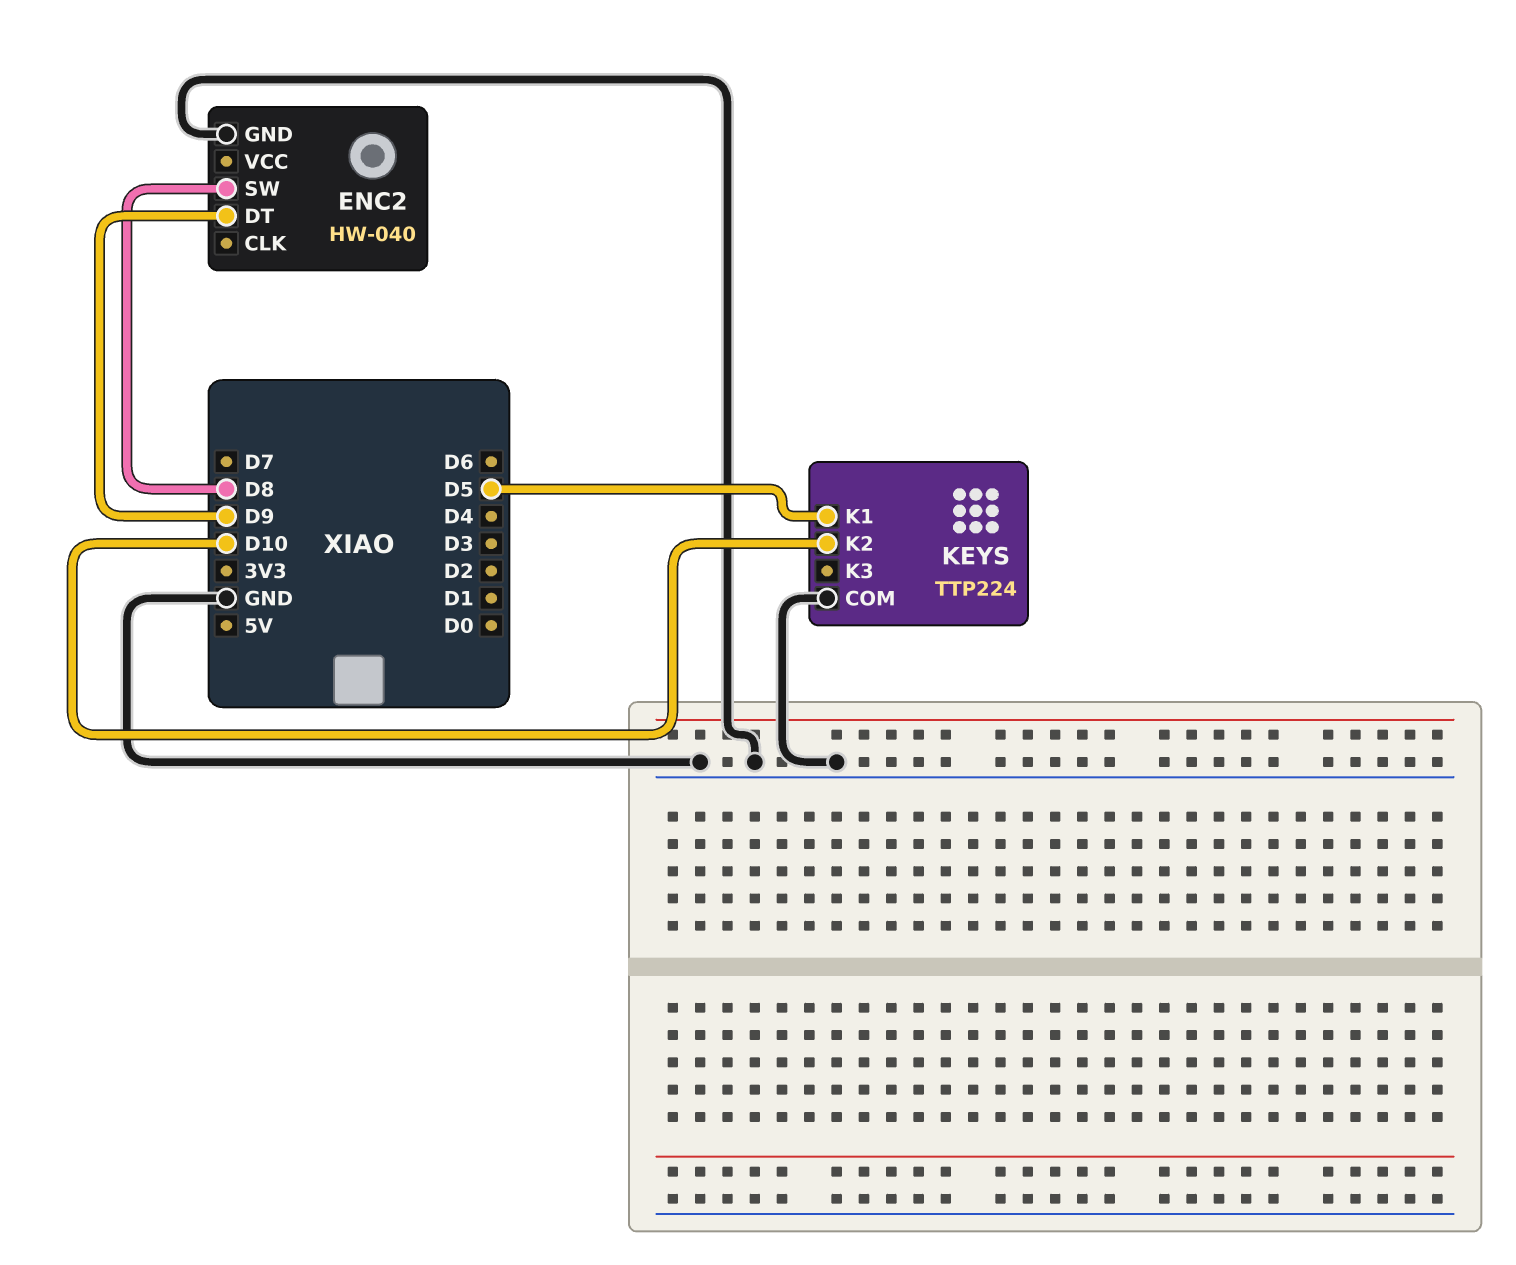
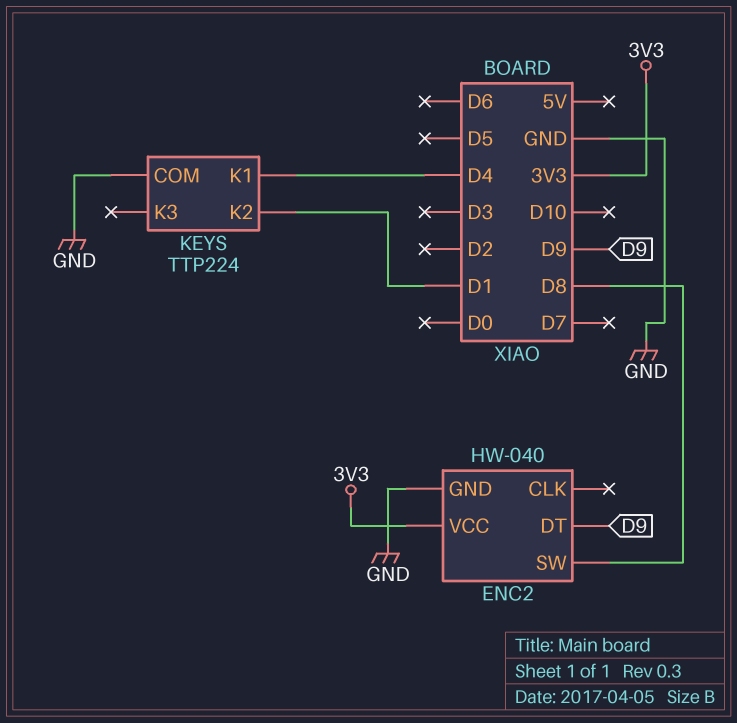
ENC2 pin VCC: none -> 3V3
KEYS pin K1: D5 -> D4
KEYS pin K2: D10 -> D1

